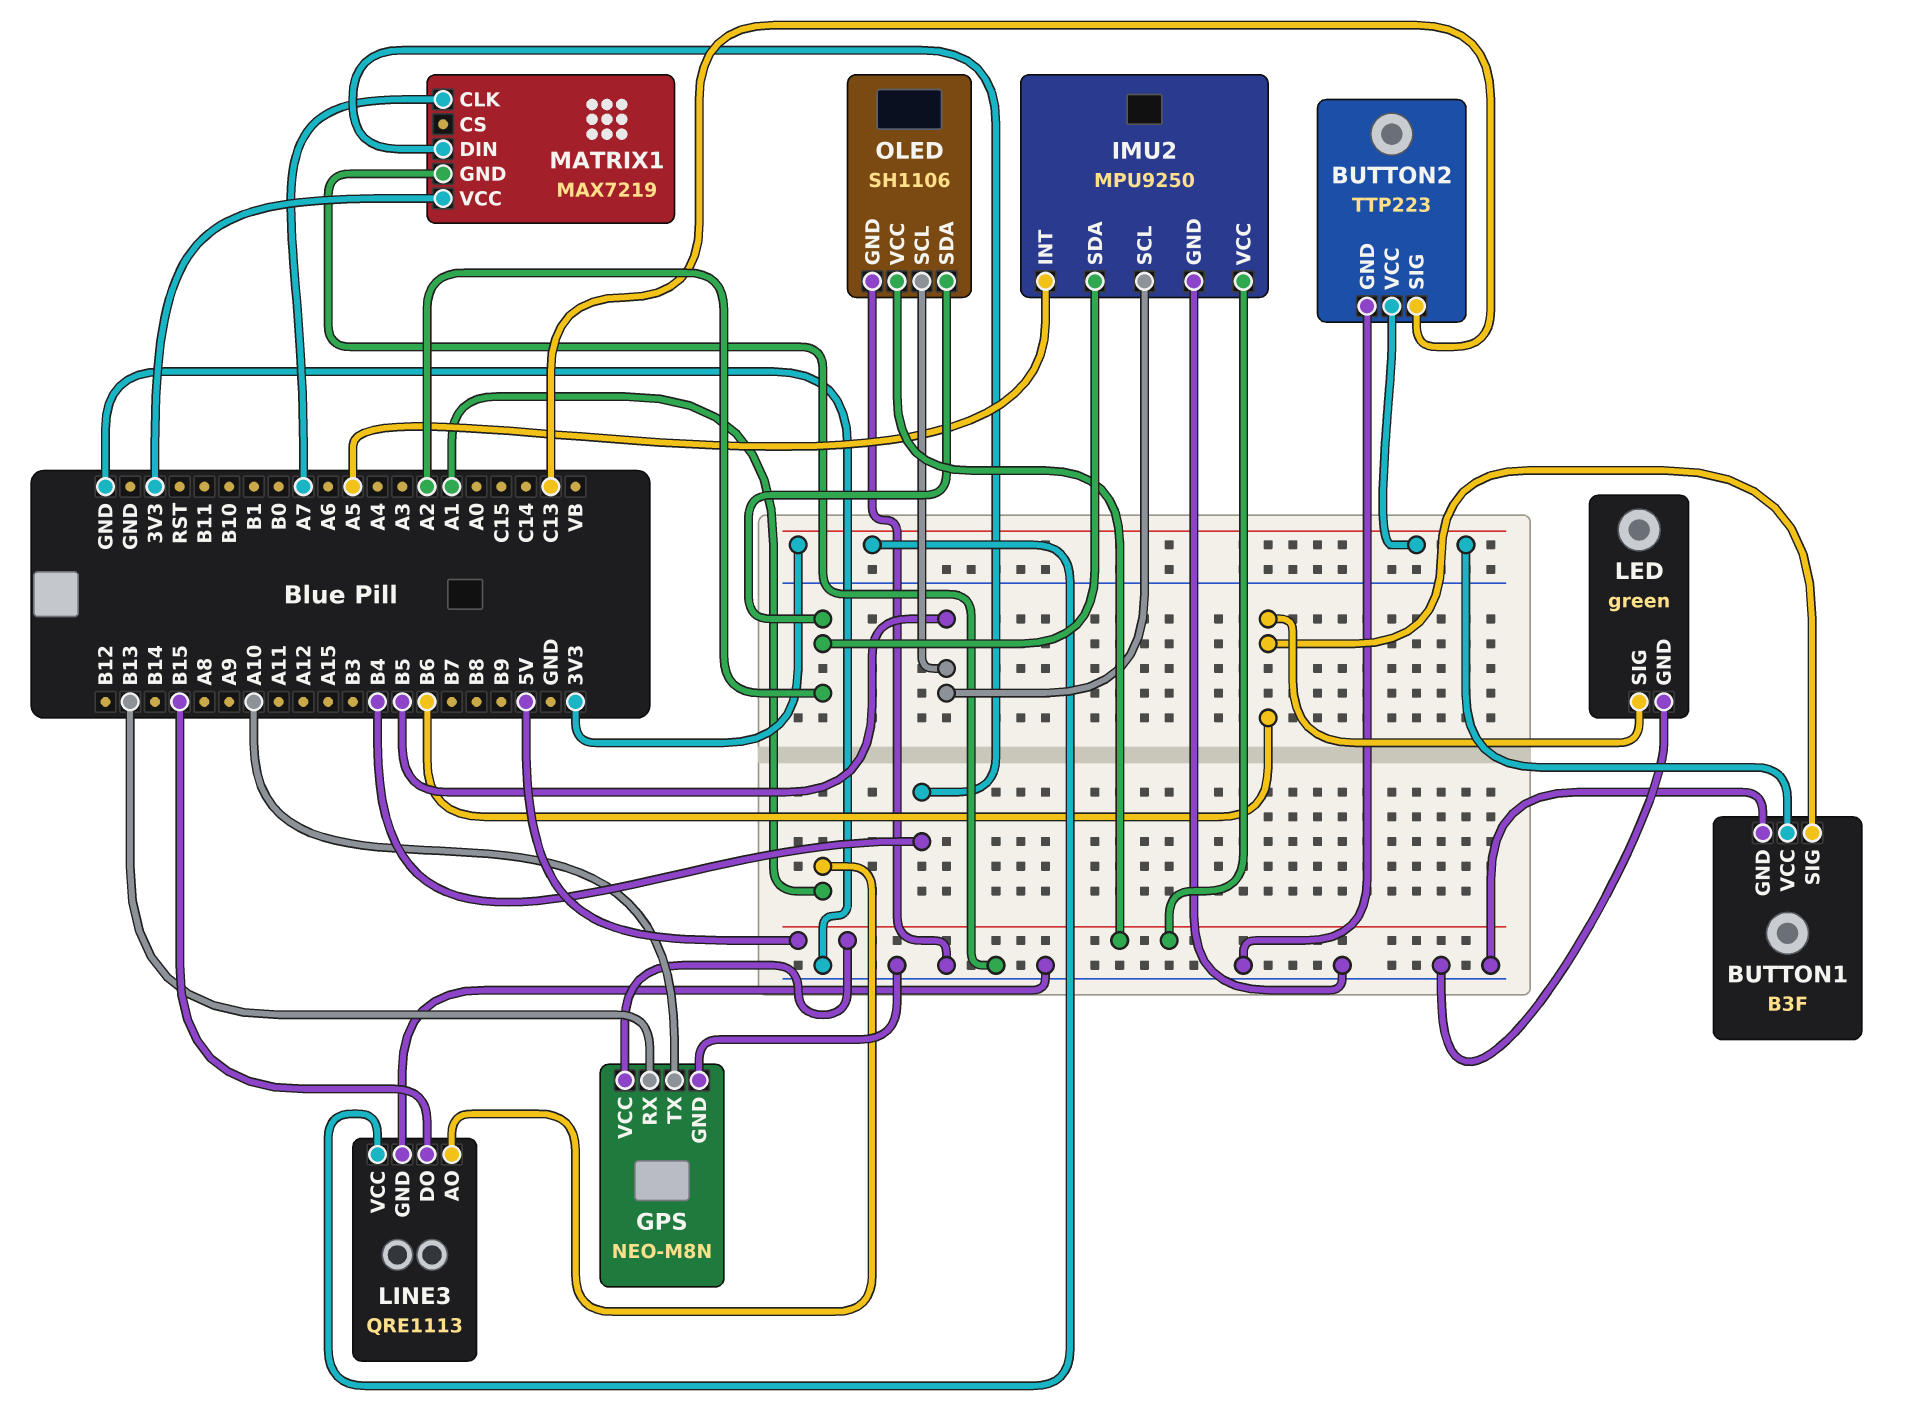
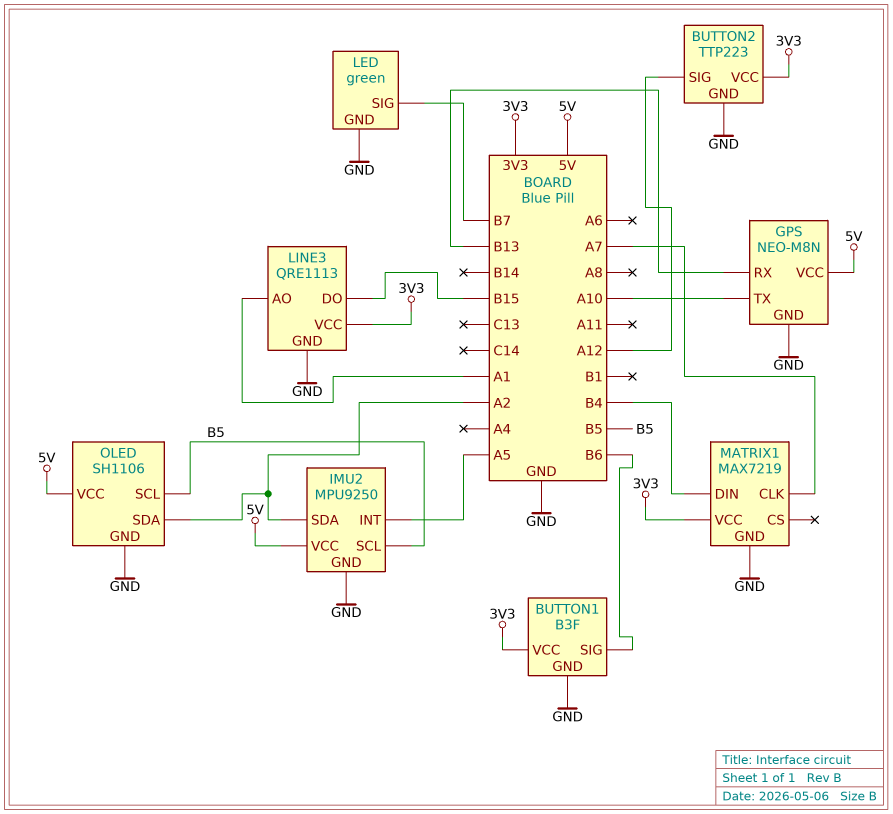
BUTTON2 pin SIG: C13 -> A12
LED pin SIG: B6 -> B7

